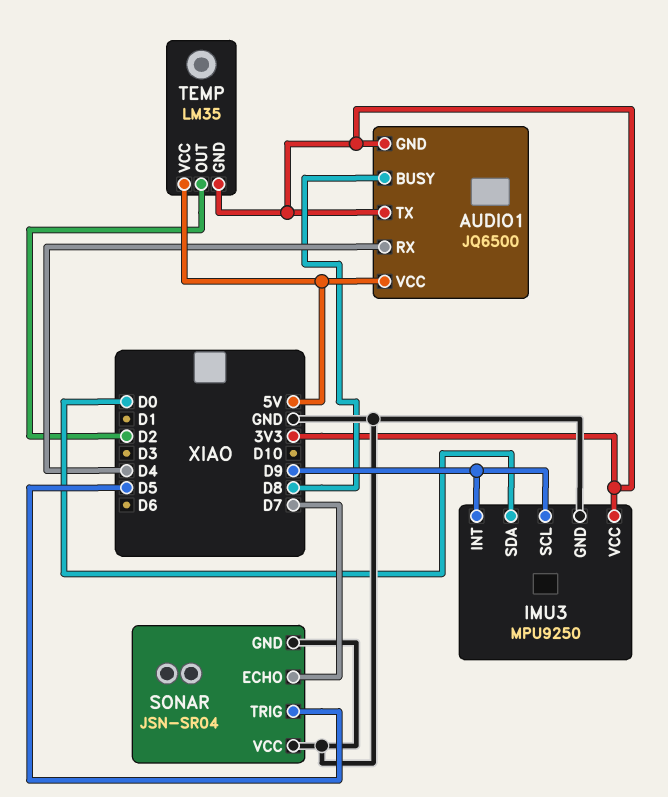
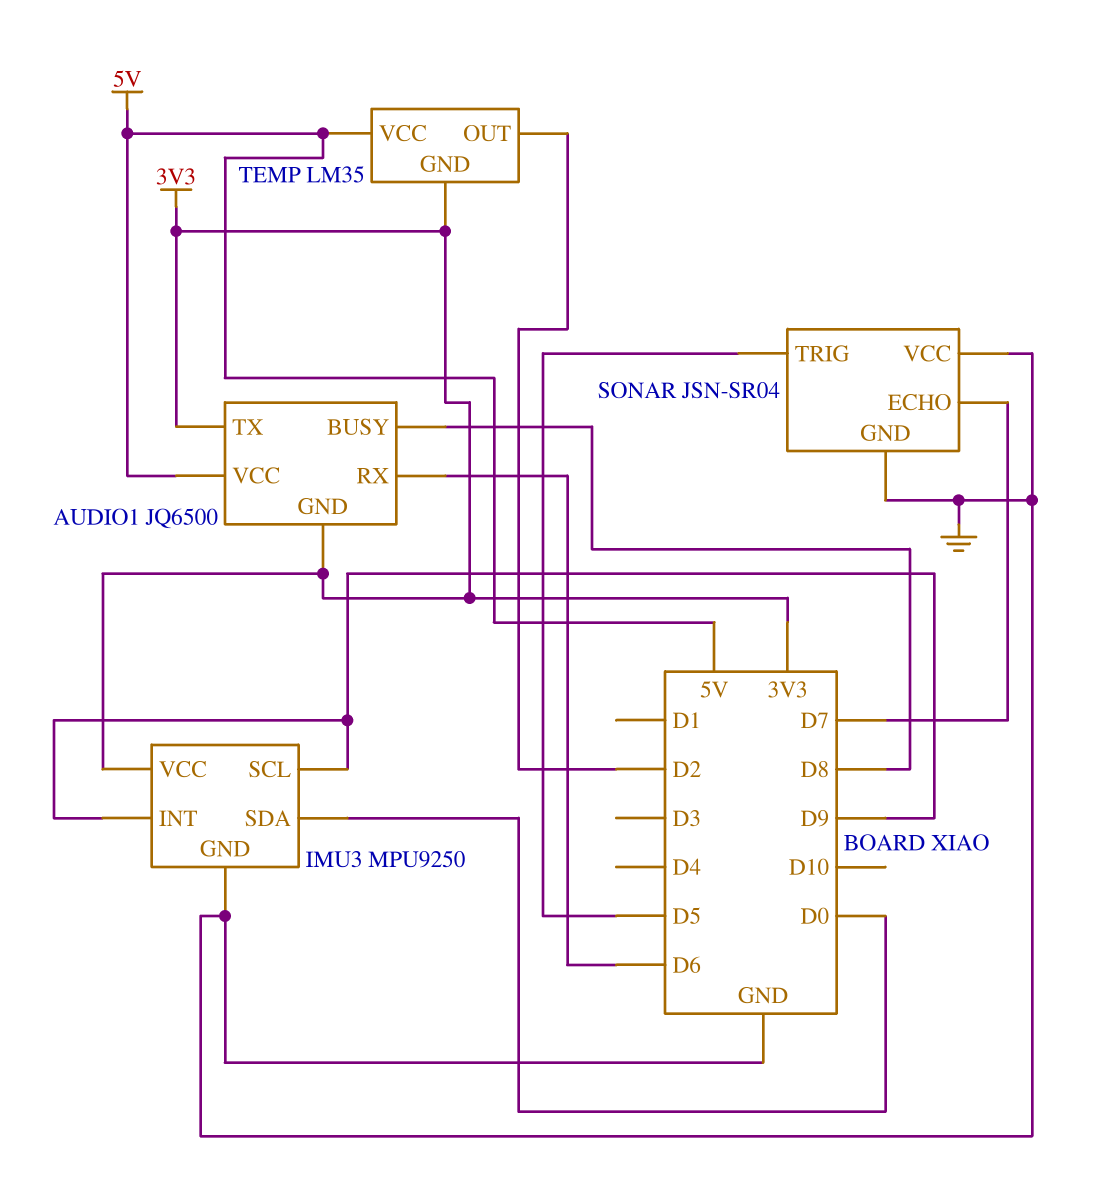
AUDIO1 pin RX: D4 -> D6

